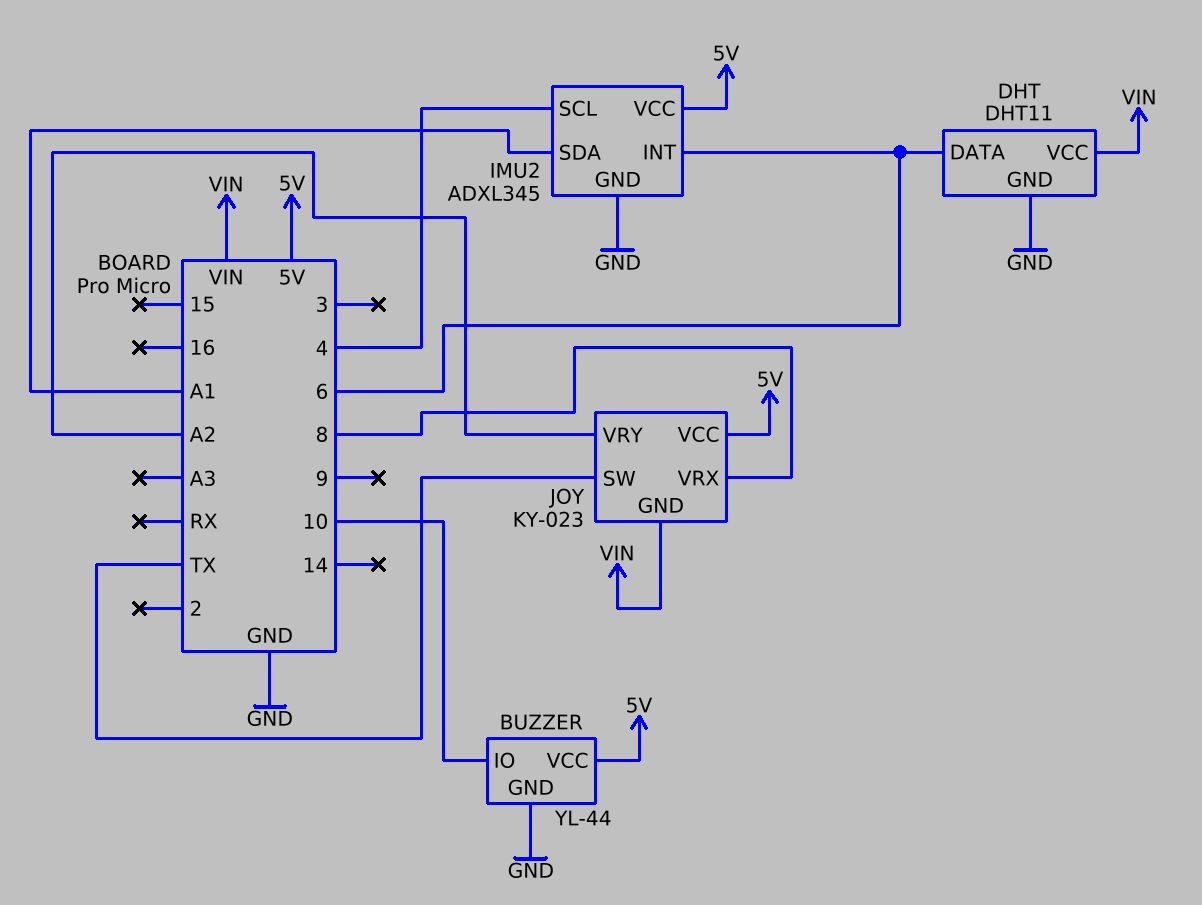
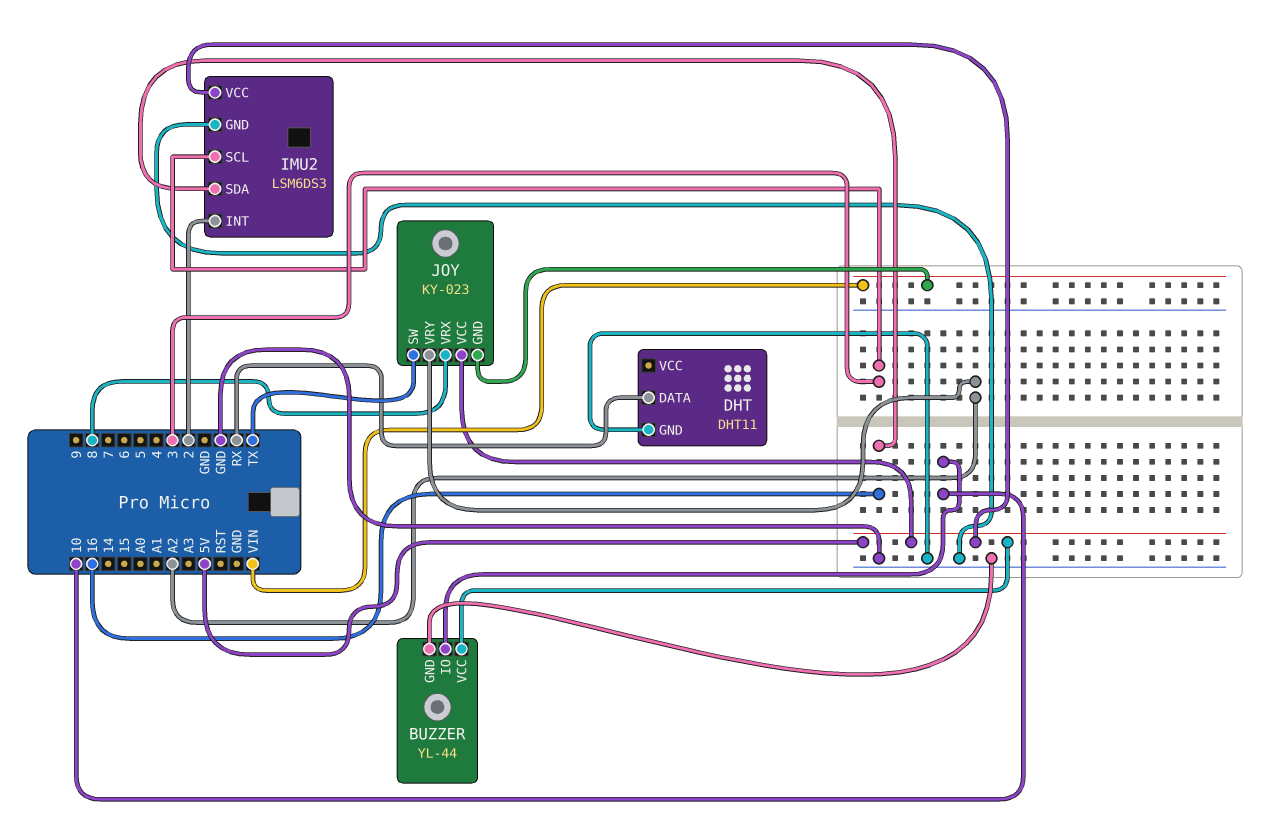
DHT pin DATA: 6 -> RX
DHT pin VCC: VIN -> none
IMU2: ADXL345 -> LSM6DS3
IMU2 pin INT: 6 -> 2
IMU2 pin SCL: 4 -> 3
IMU2 pin SDA: A1 -> 16

